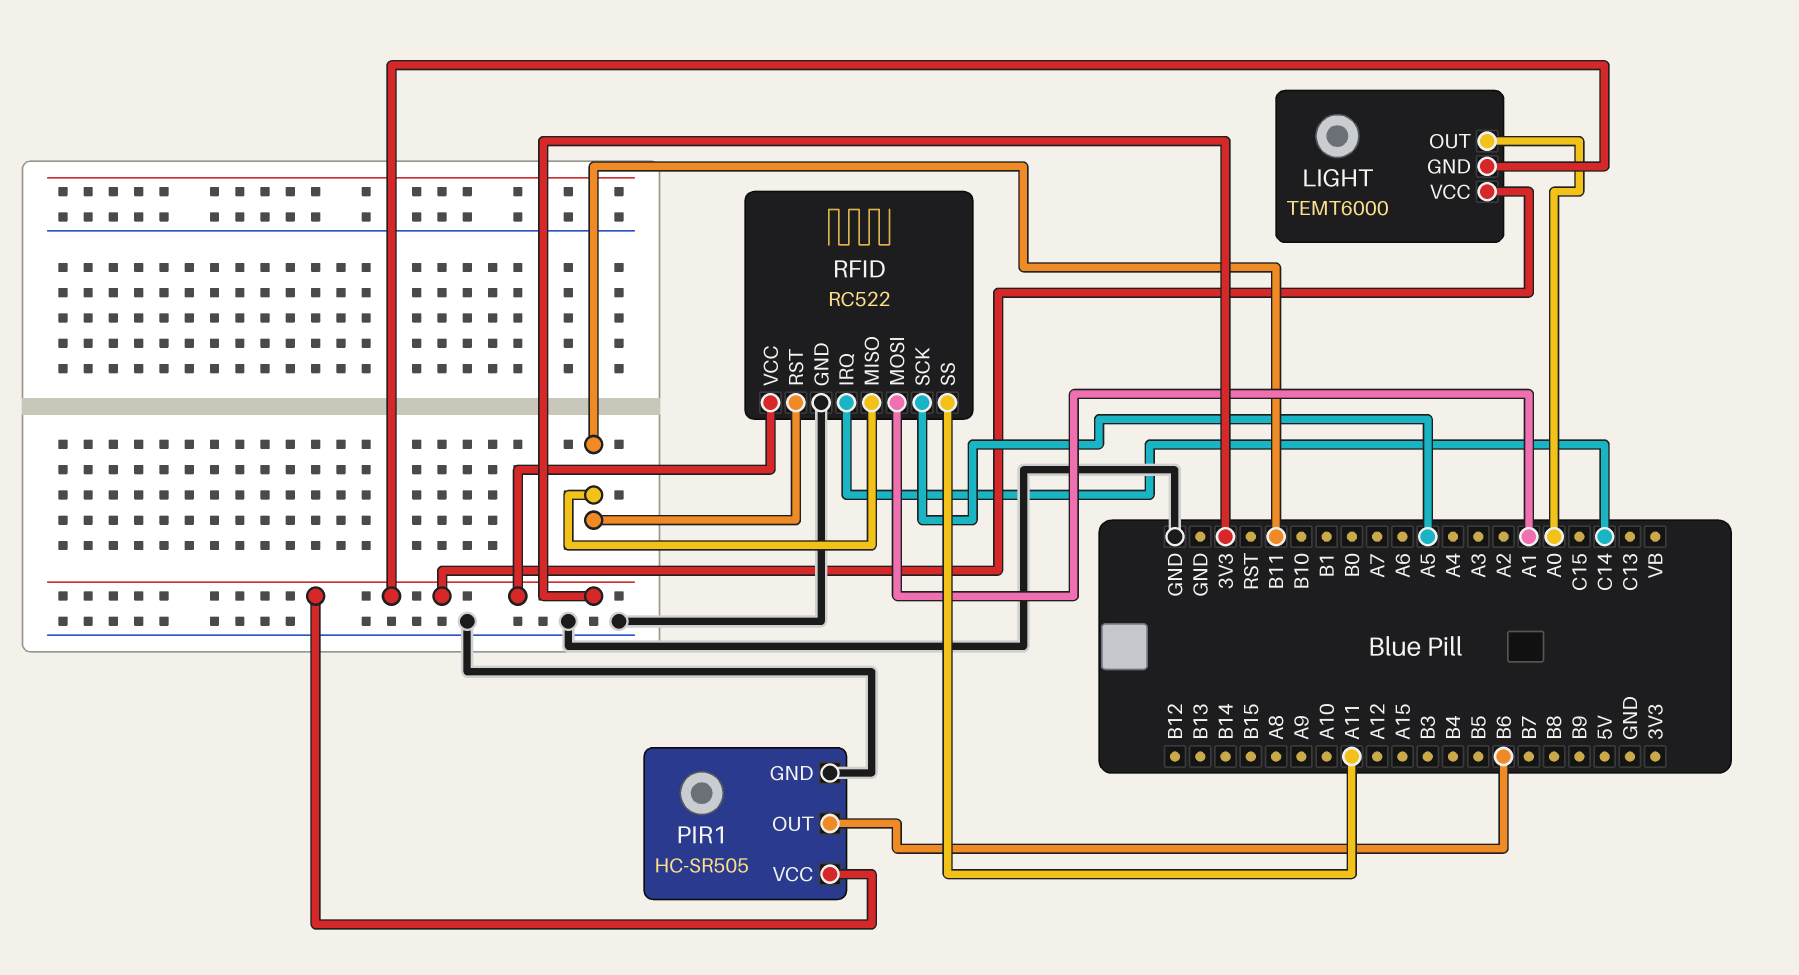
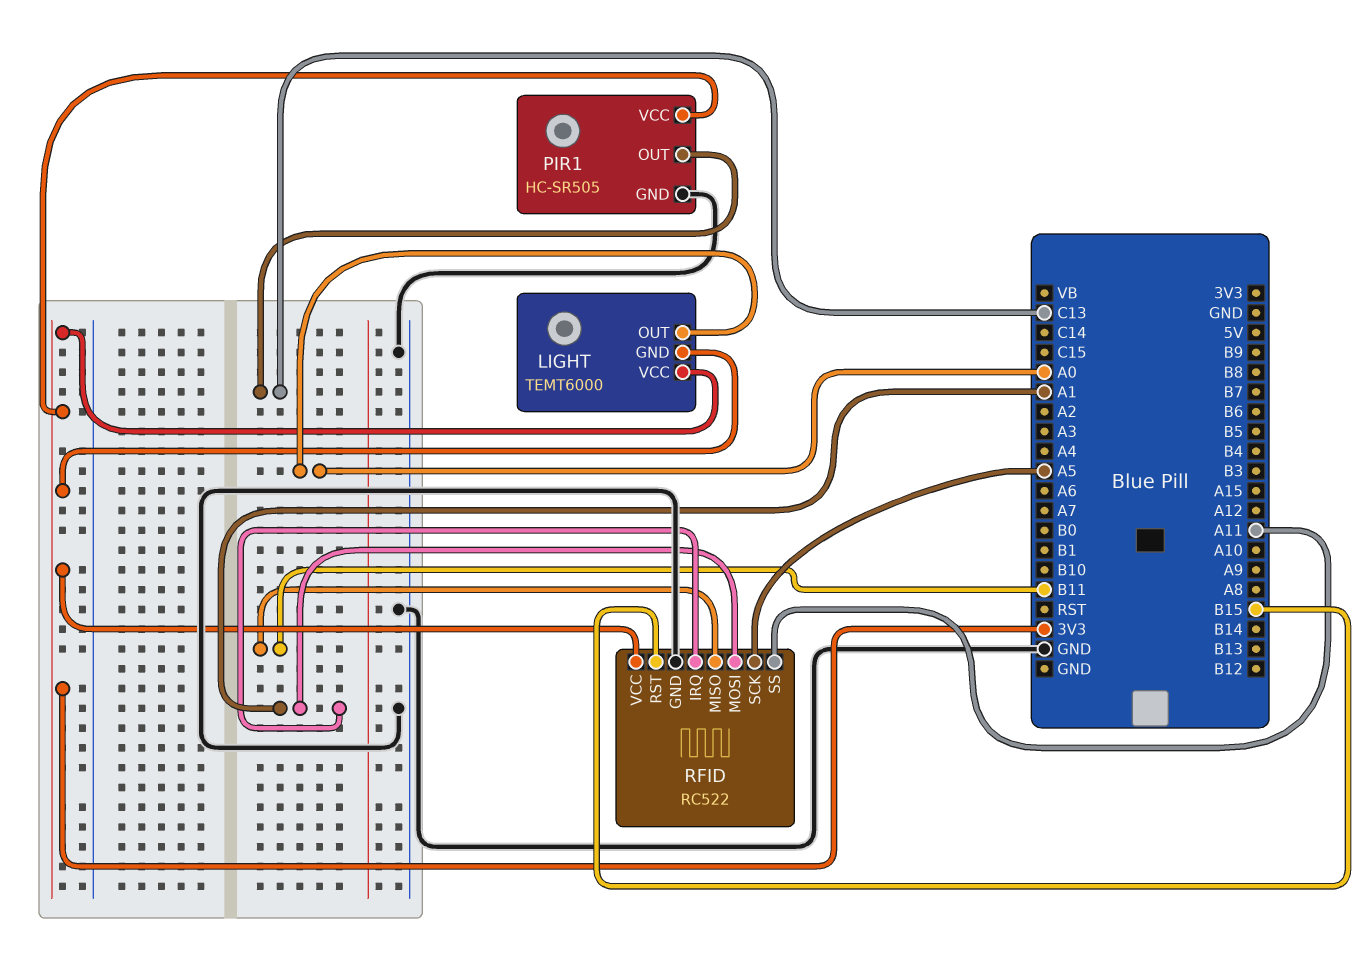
PIR1 pin OUT: B6 -> C13
RFID pin IRQ: C14 -> A1
RFID pin RST: B11 -> B15

